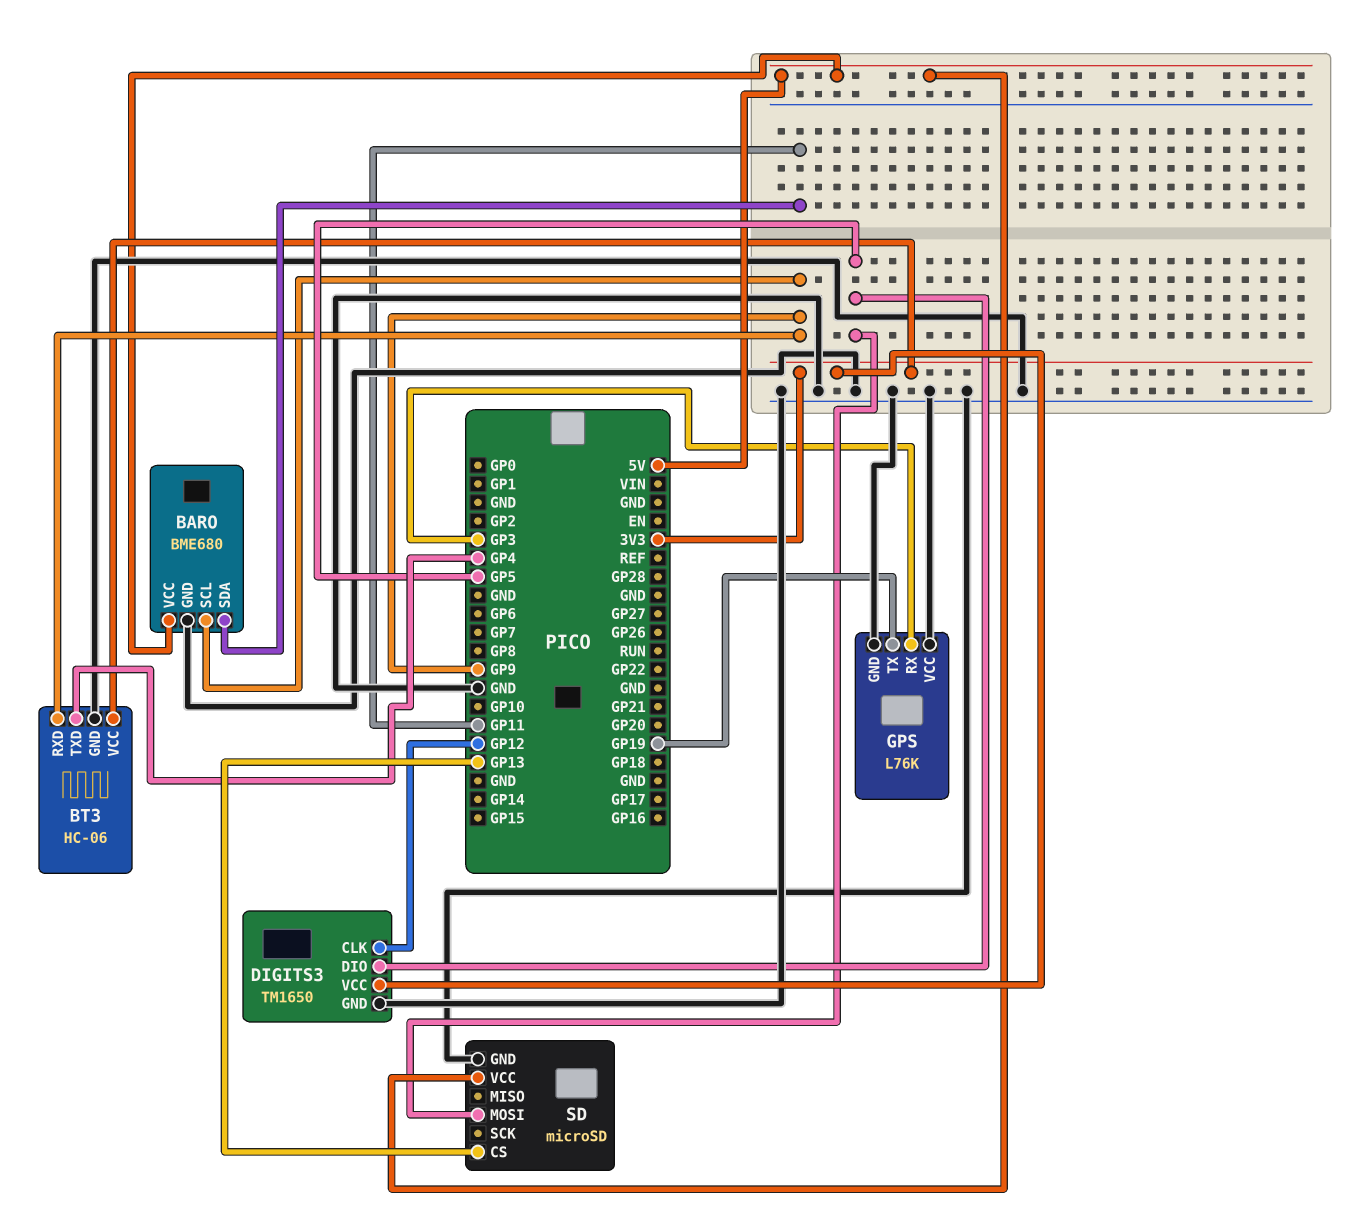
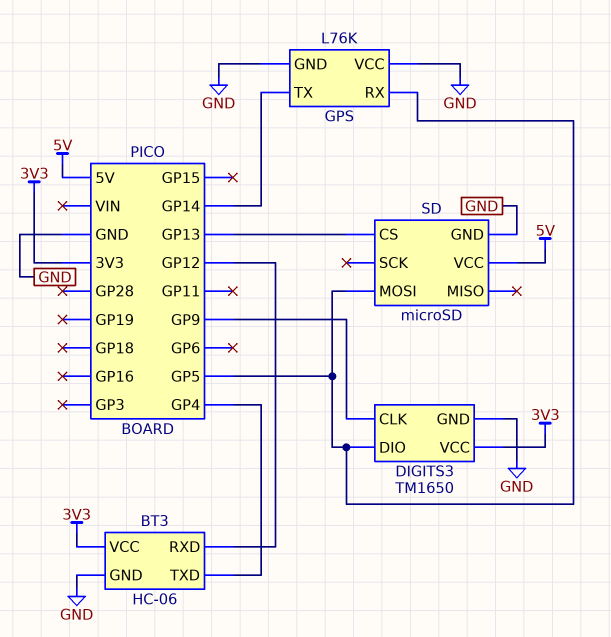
BARO: BME680 -> none
BARO pin GND: GND -> none
BARO pin SCL: GP9 -> none
BARO pin SDA: GP11 -> none
BARO pin VCC: 5V -> none
BT3 pin RXD: GP9 -> GP12
DIGITS3 pin CLK: GP12 -> GP9
GPS pin RX: GP3 -> GP5
GPS pin TX: GP19 -> GP14

